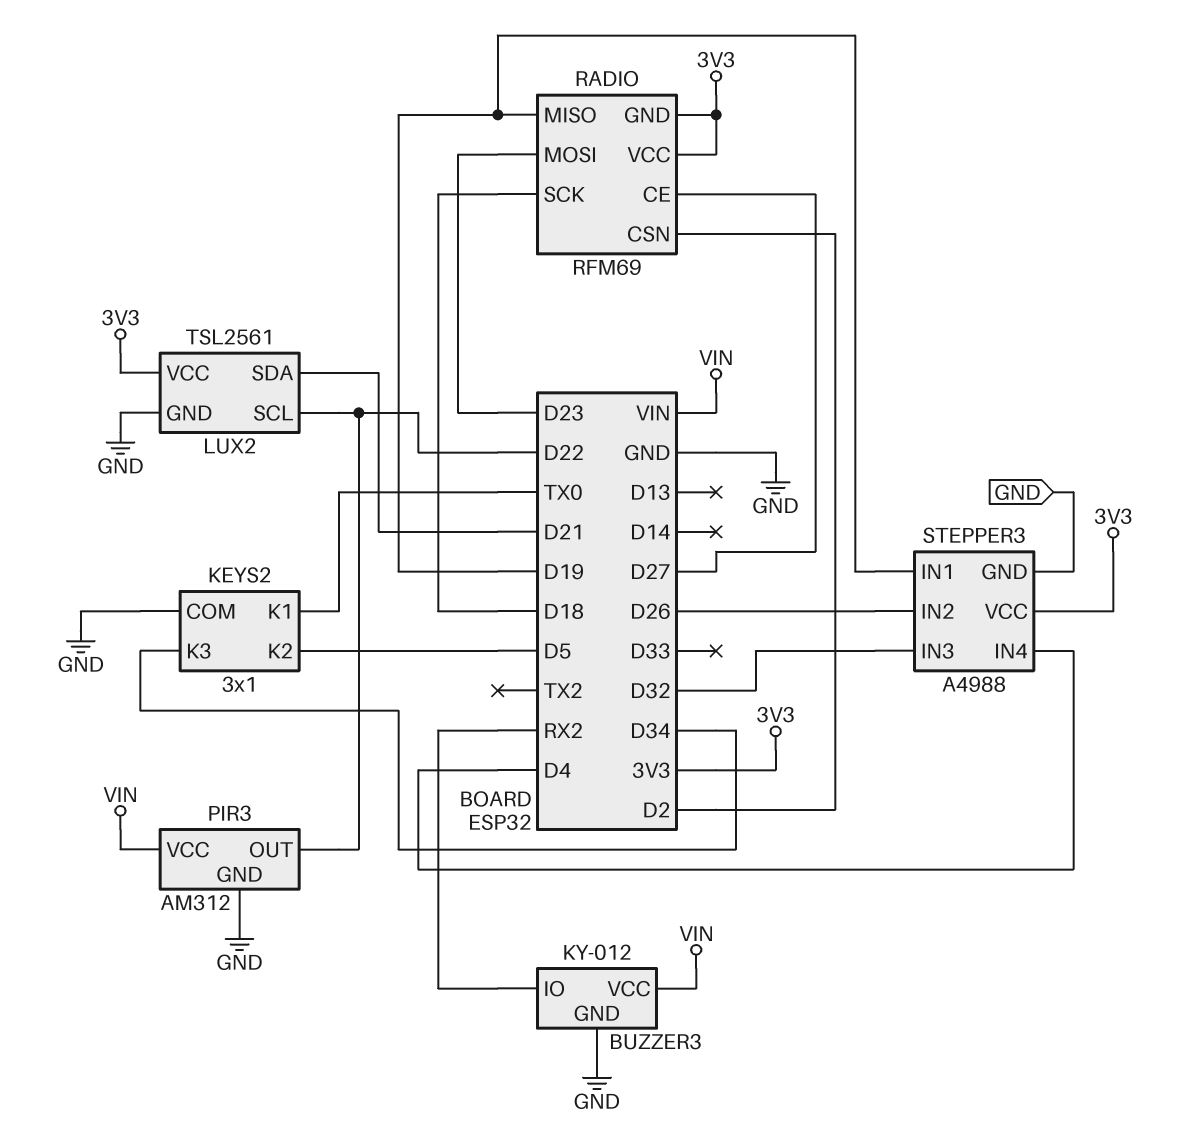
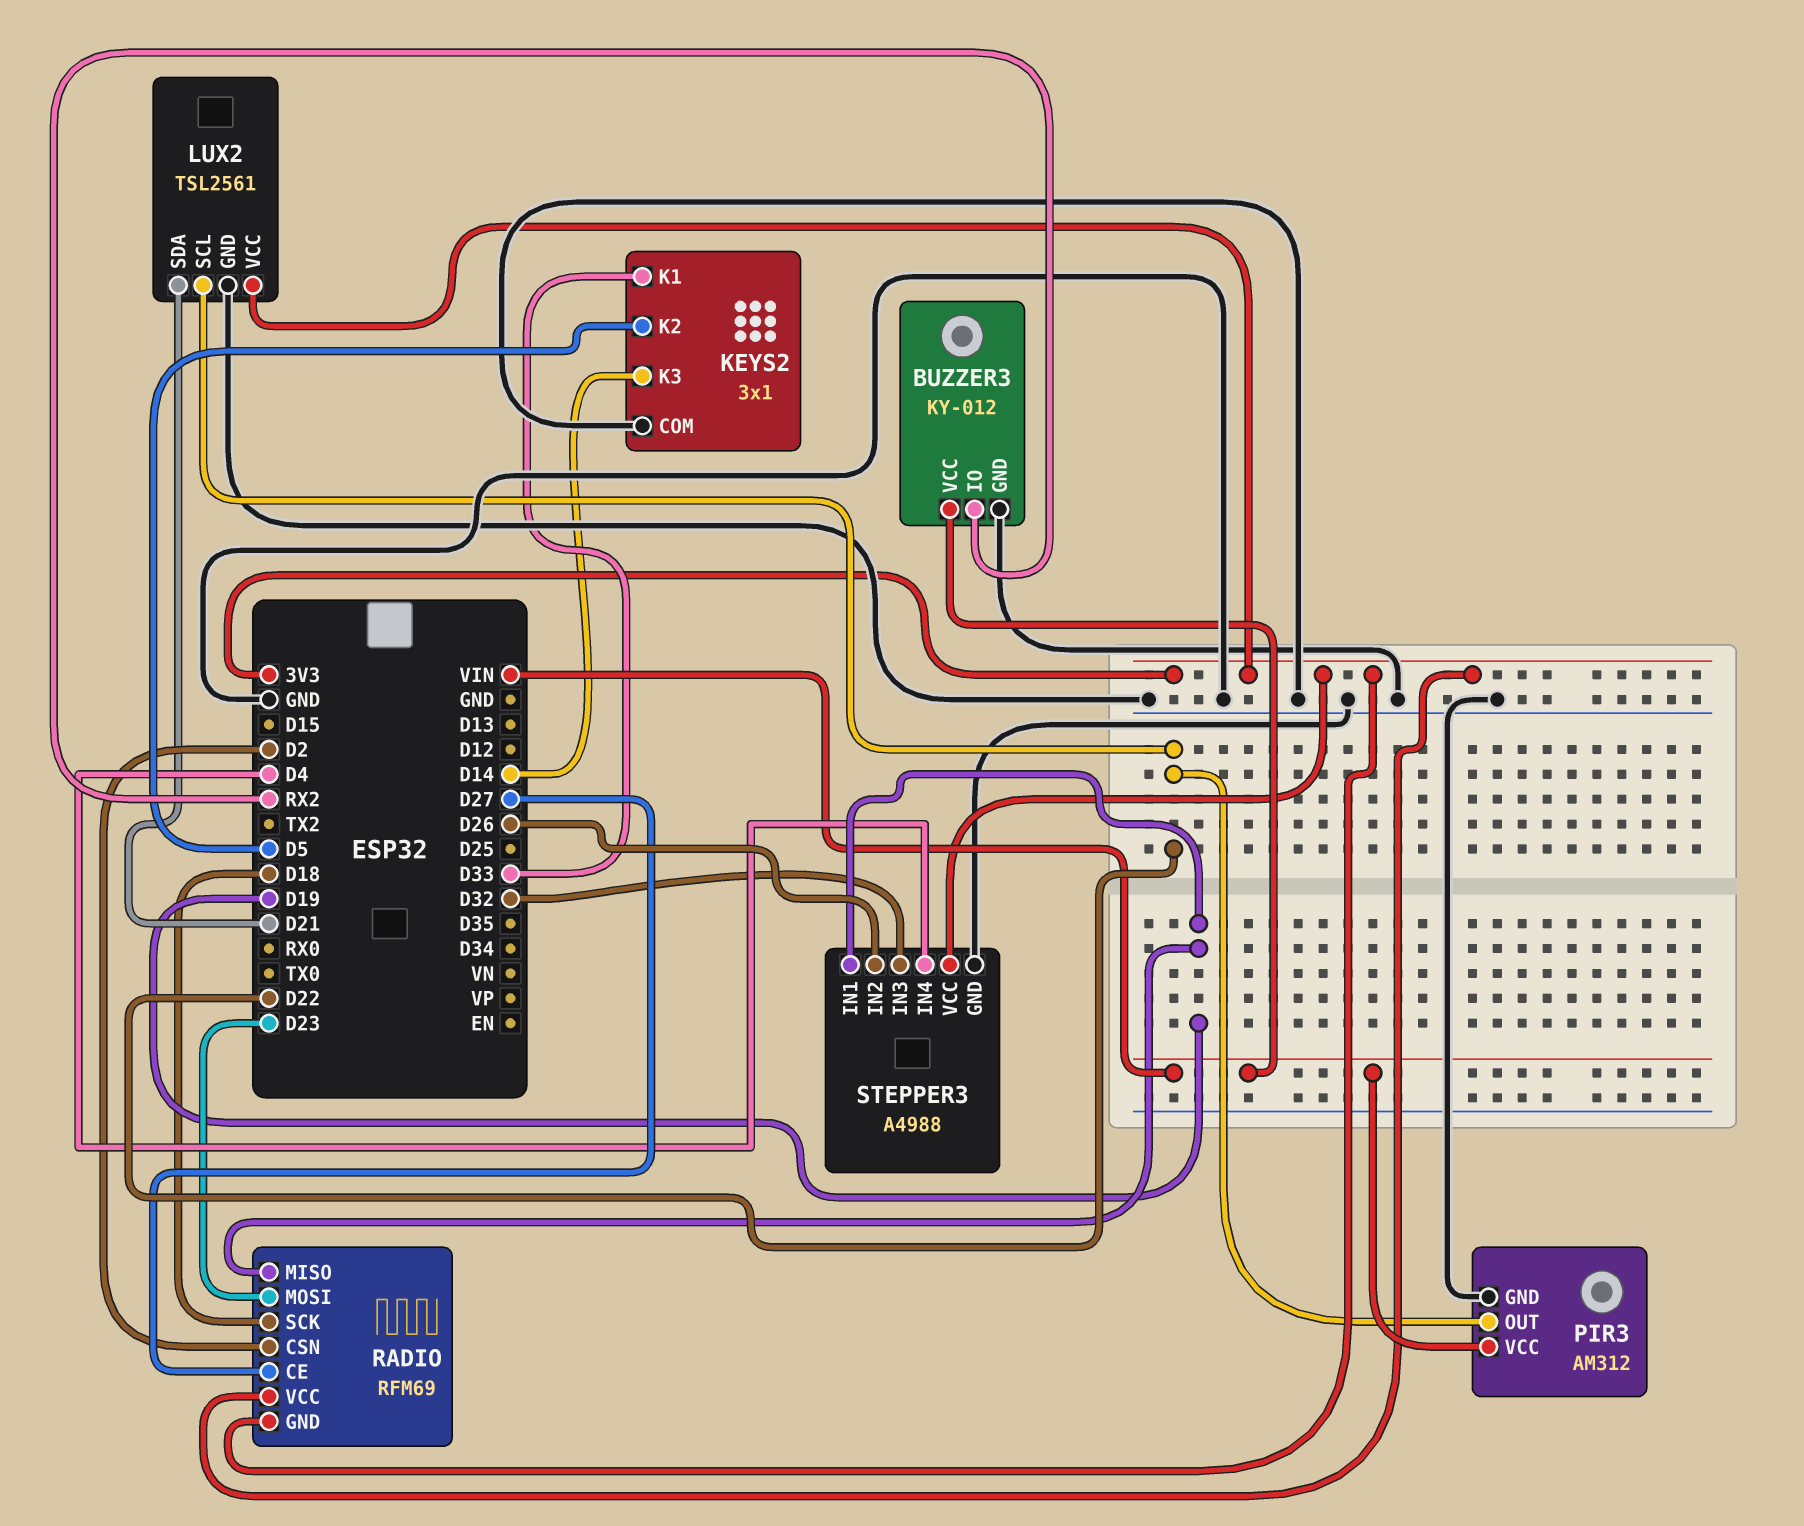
KEYS2 pin K1: TX0 -> D33
KEYS2 pin K3: D34 -> D14

